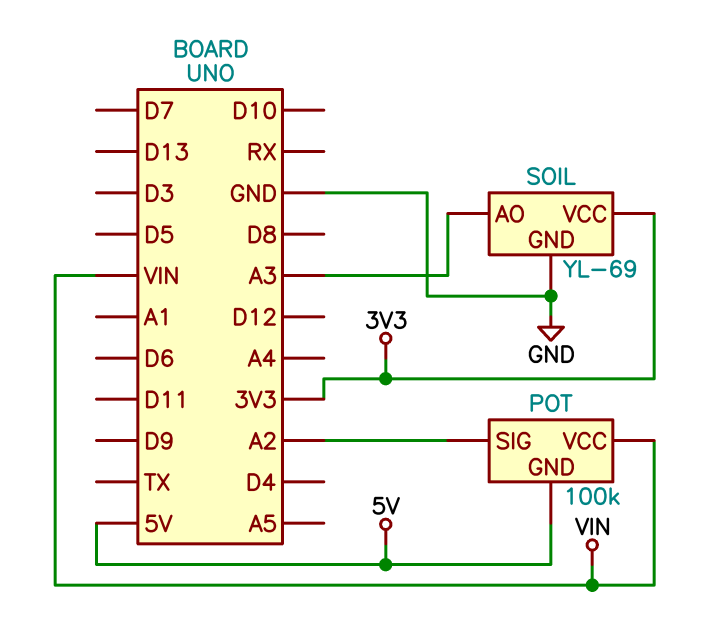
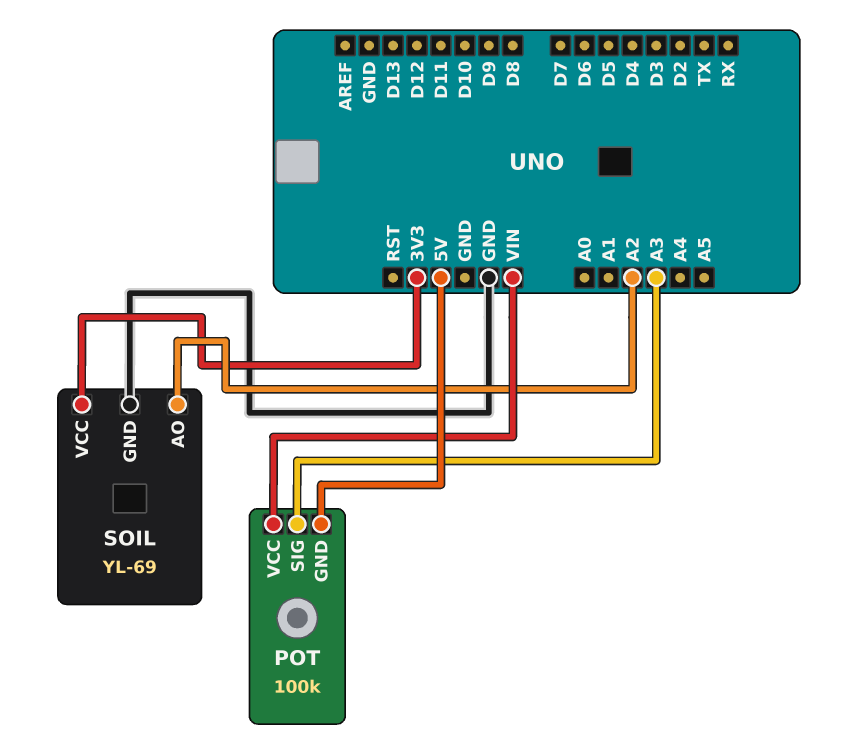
POT pin SIG: A2 -> A3
SOIL pin AO: A3 -> A2

